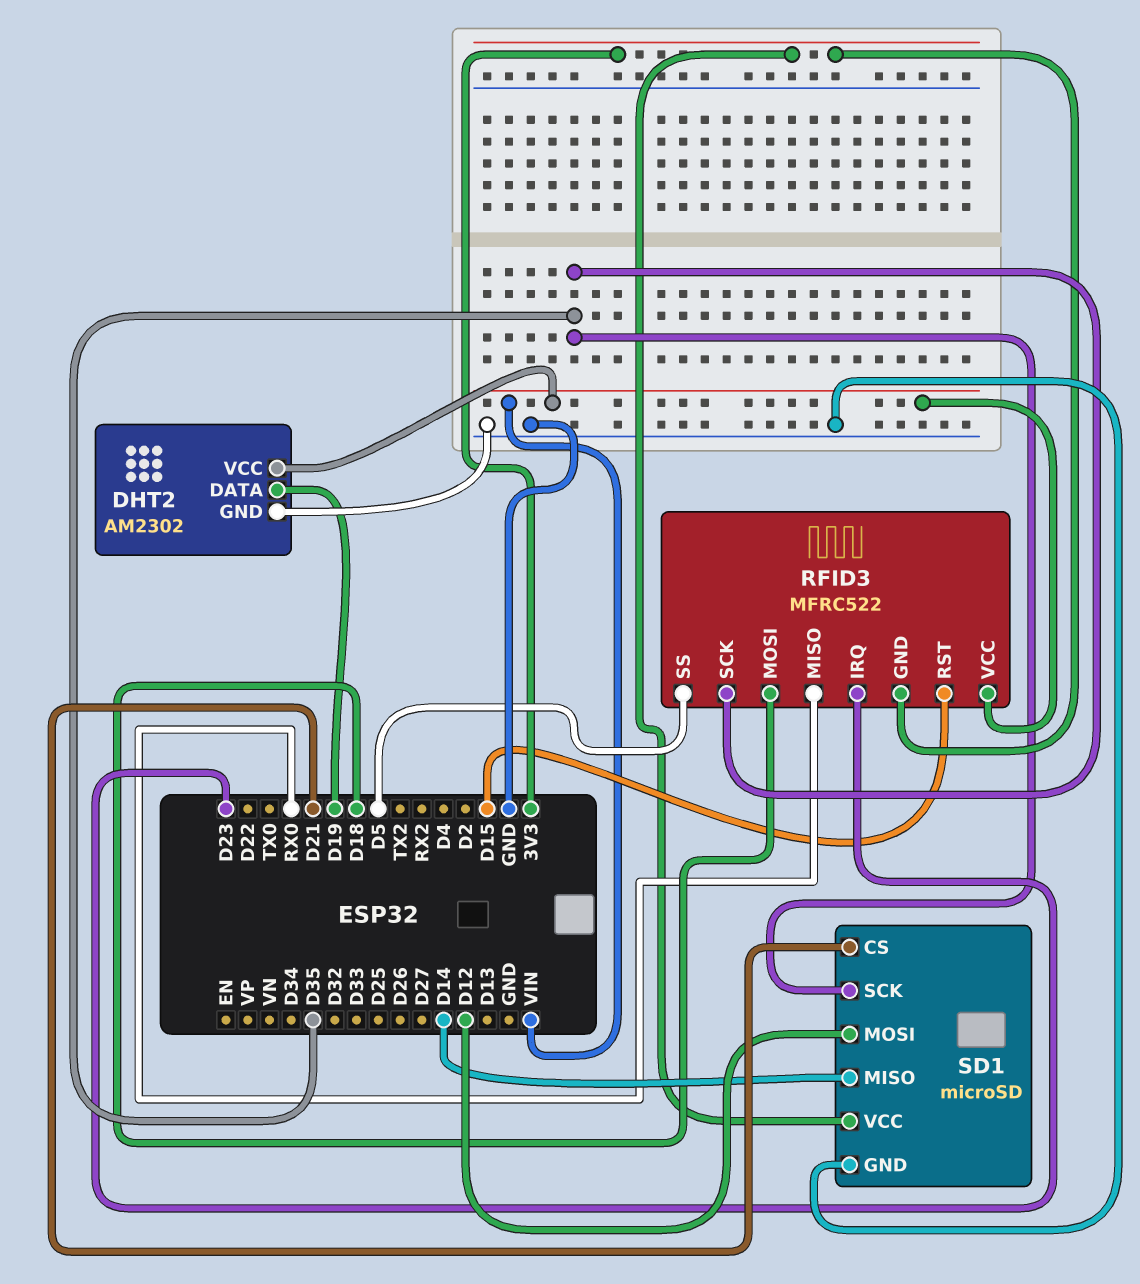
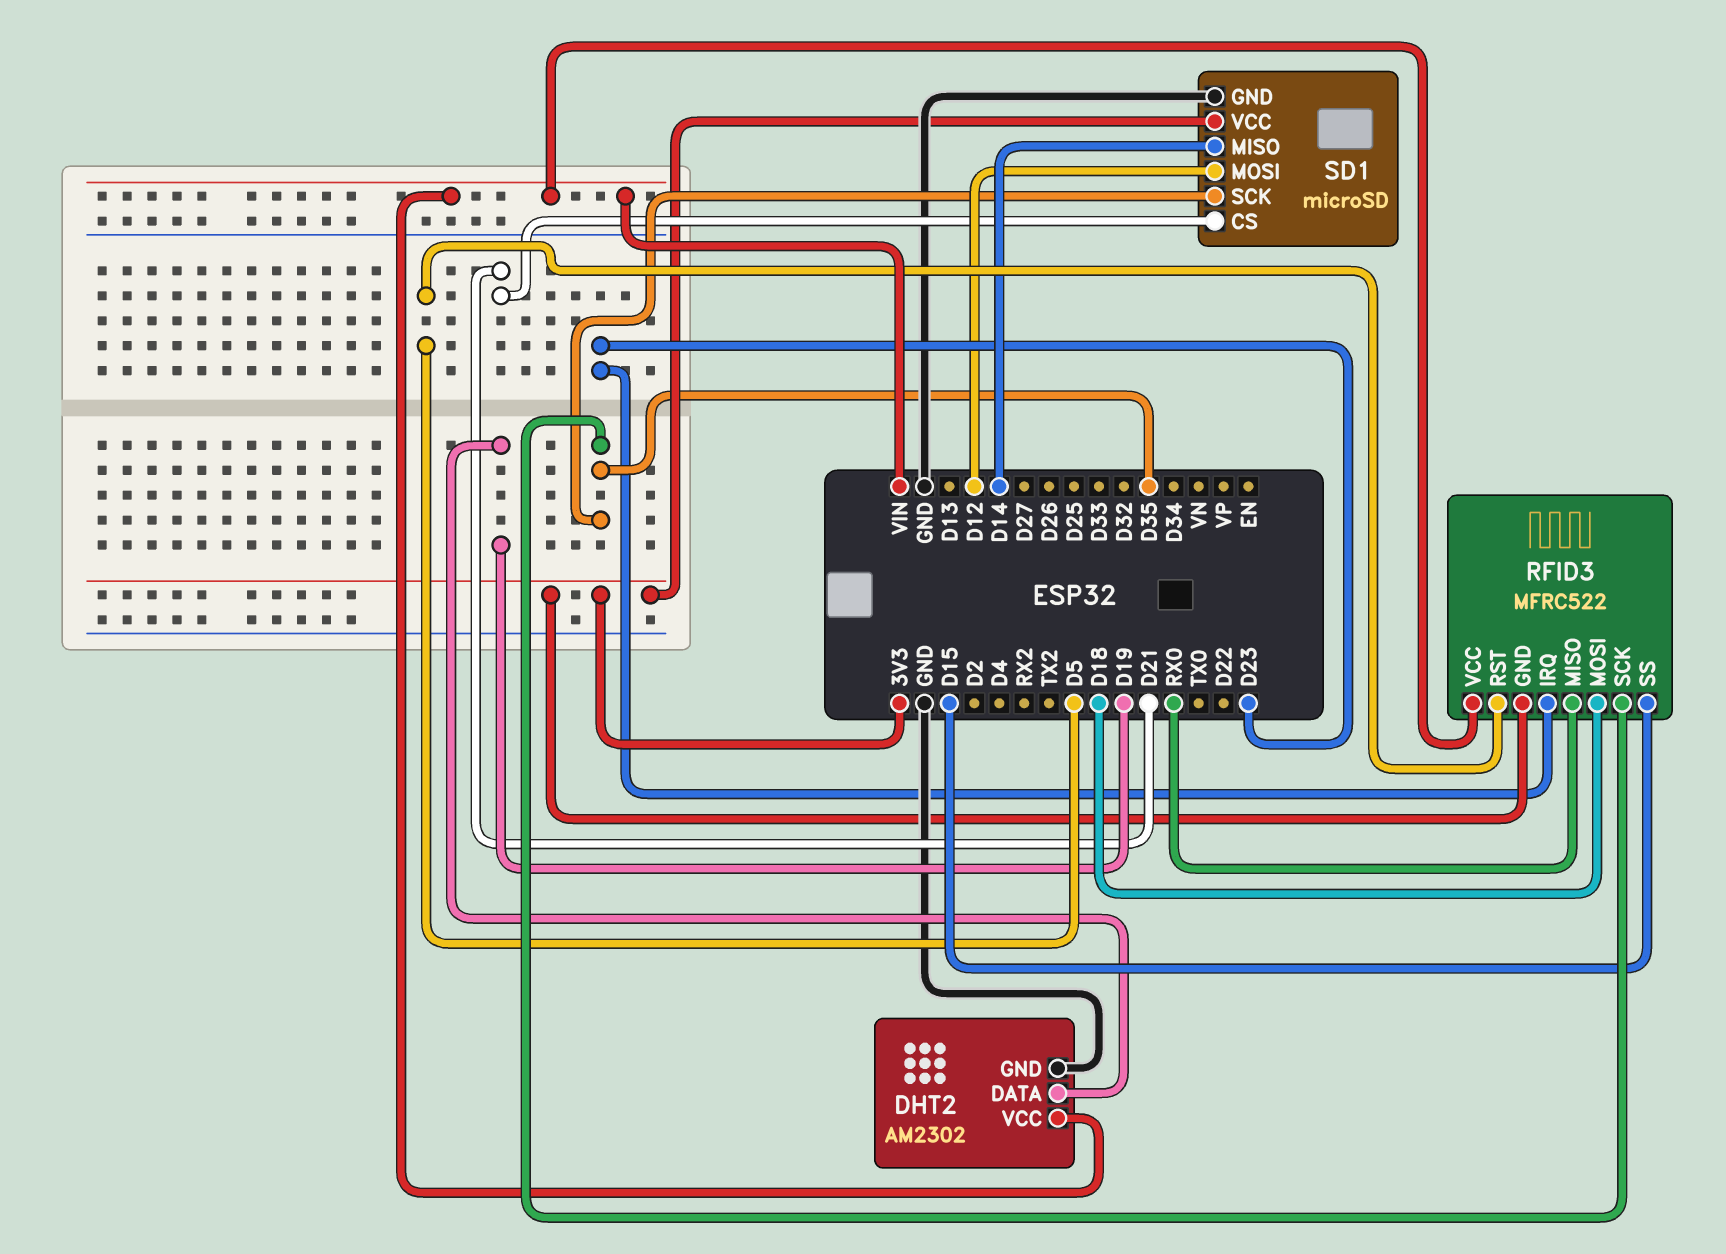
RFID3 pin RST: D15 -> D5
RFID3 pin SS: D5 -> D15

